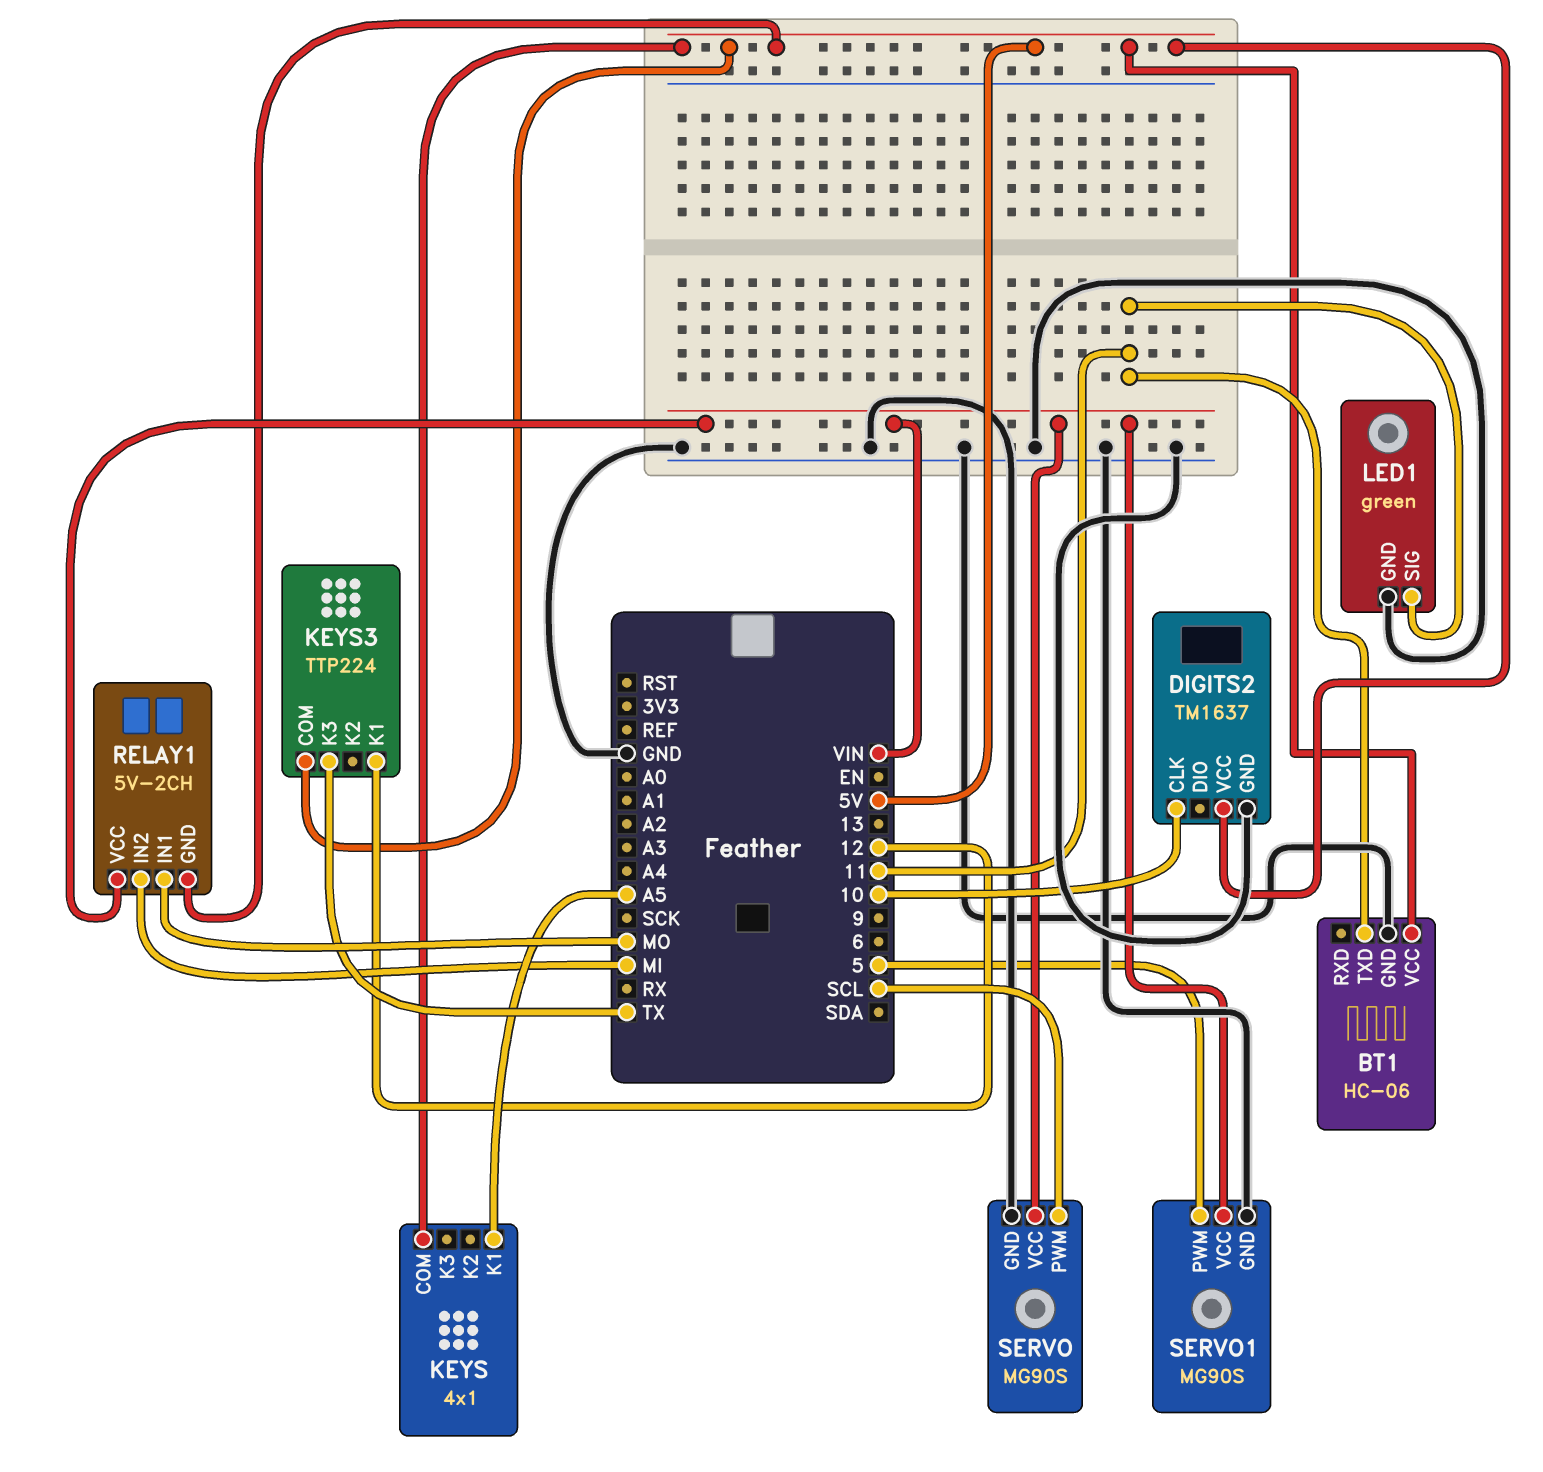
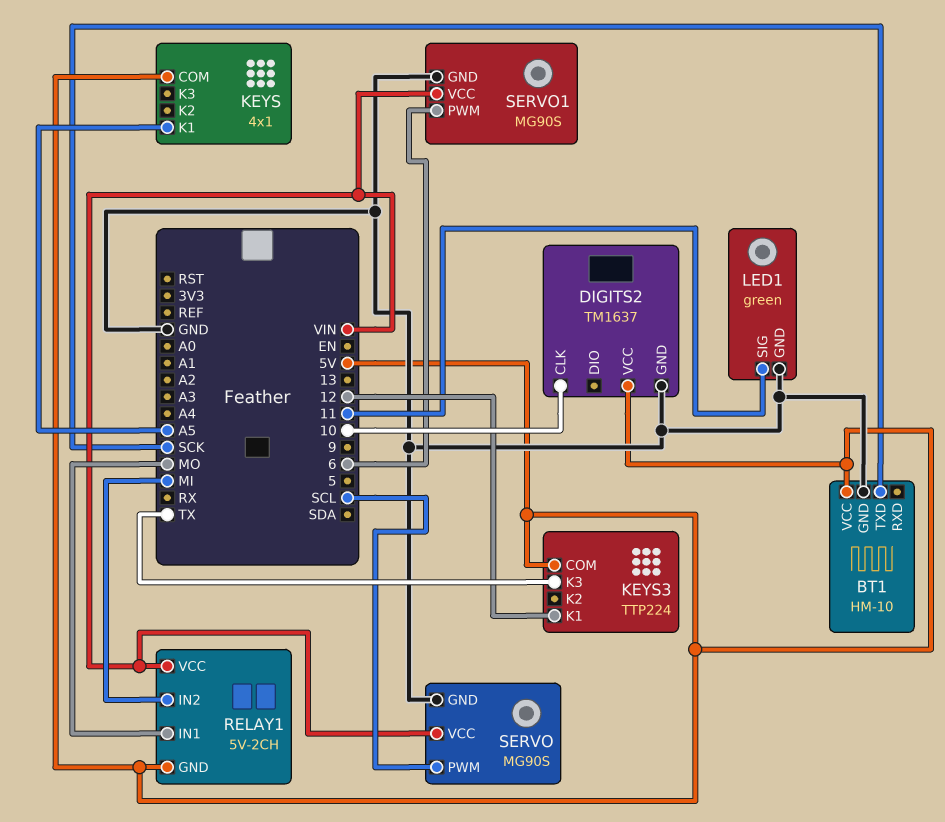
BT1: HC-06 -> HM-10
BT1 pin TXD: 11 -> SCK
SERVO1 pin PWM: 5 -> 6

